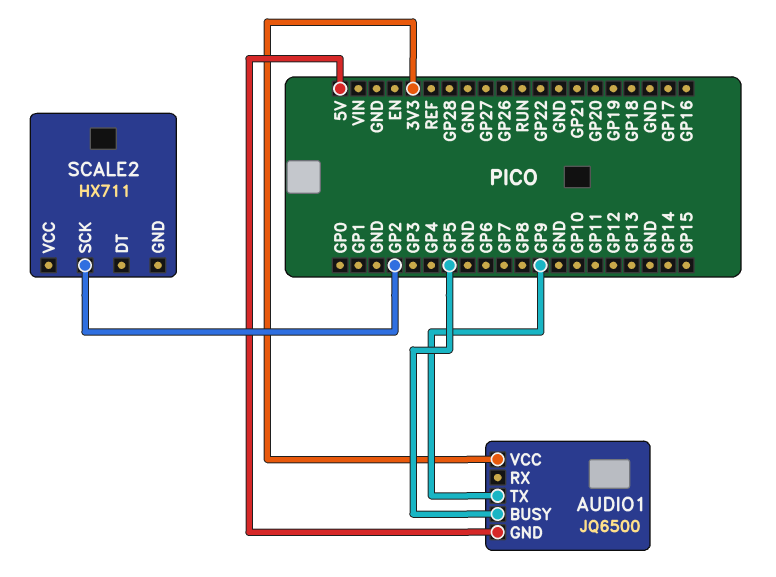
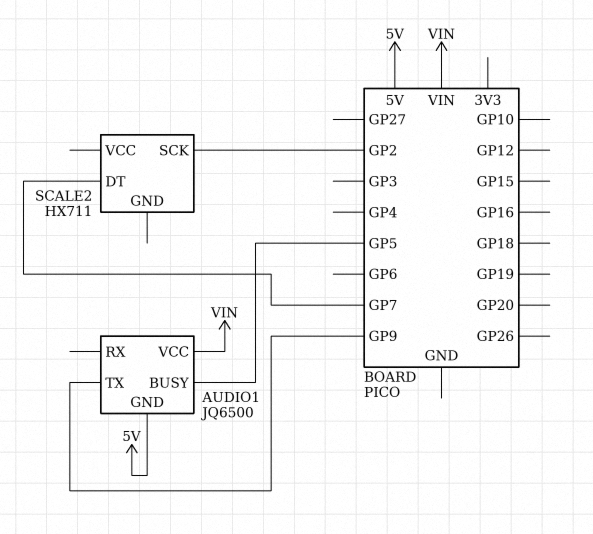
AUDIO1 pin VCC: 3V3 -> VIN
SCALE2 pin DT: none -> GP7

